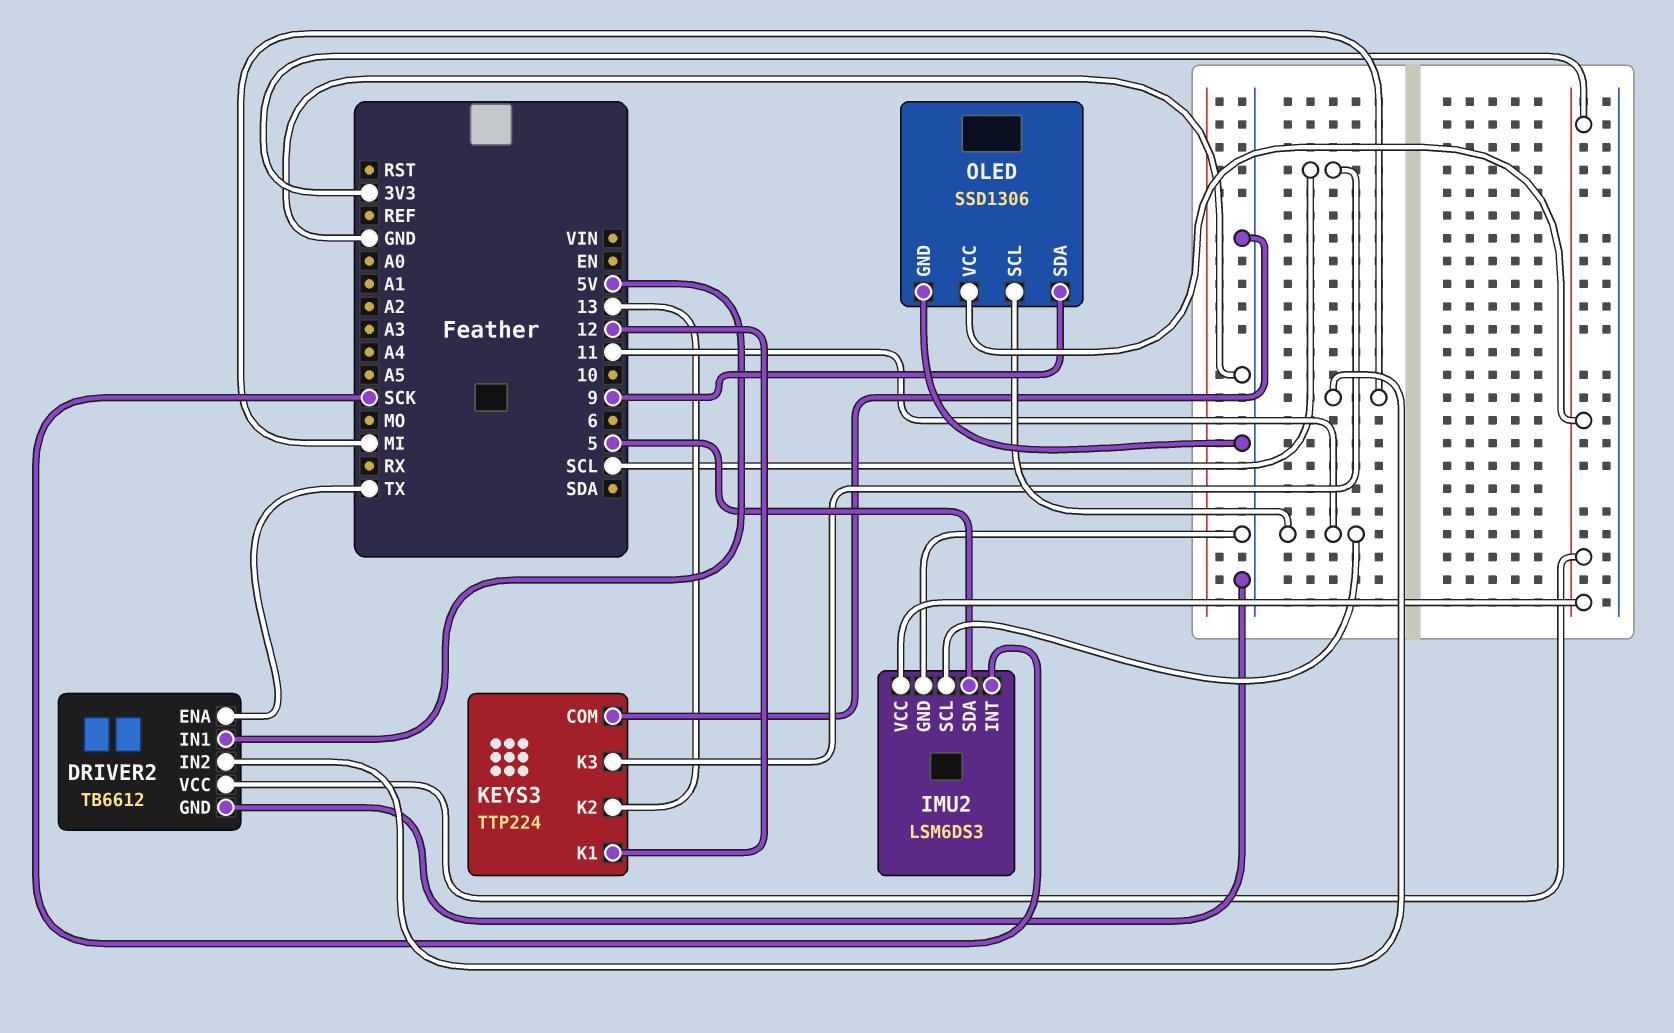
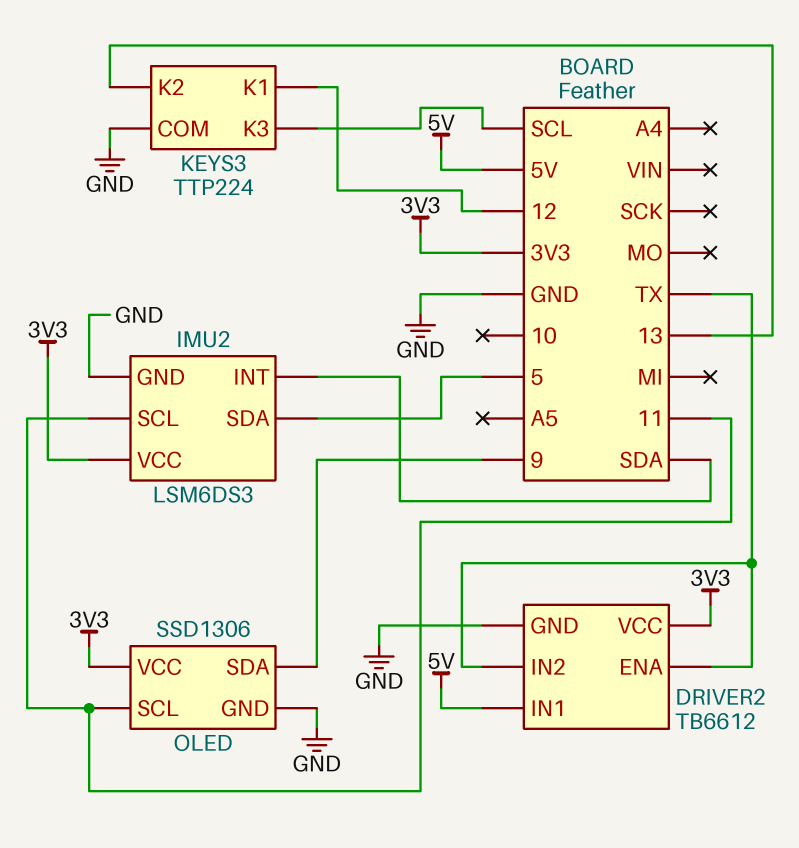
DRIVER2 pin IN2: MI -> TX
IMU2 pin INT: SCK -> SDA

